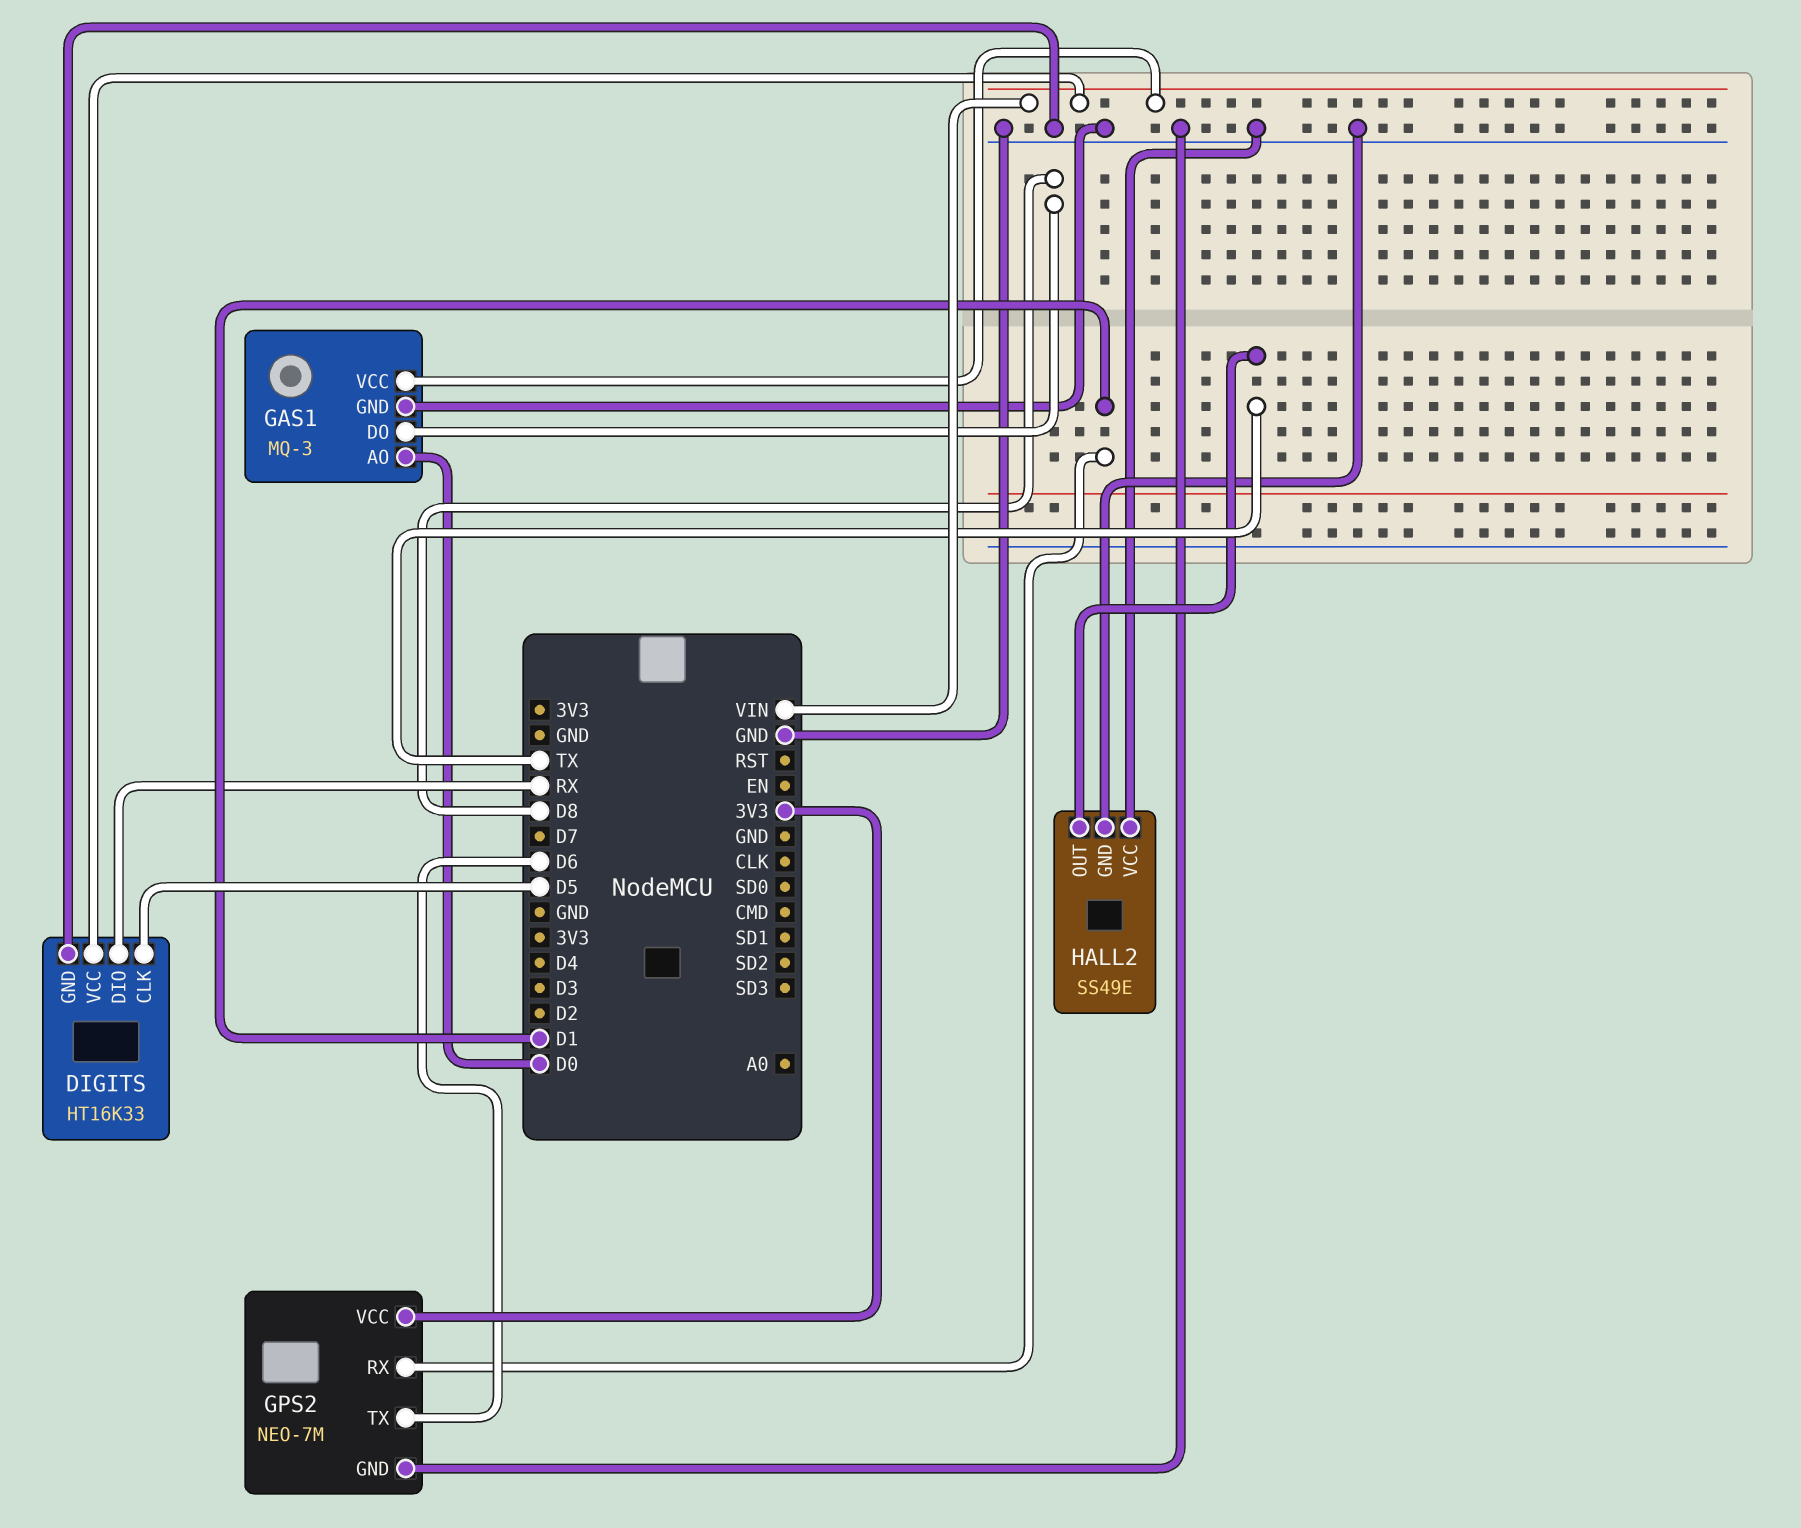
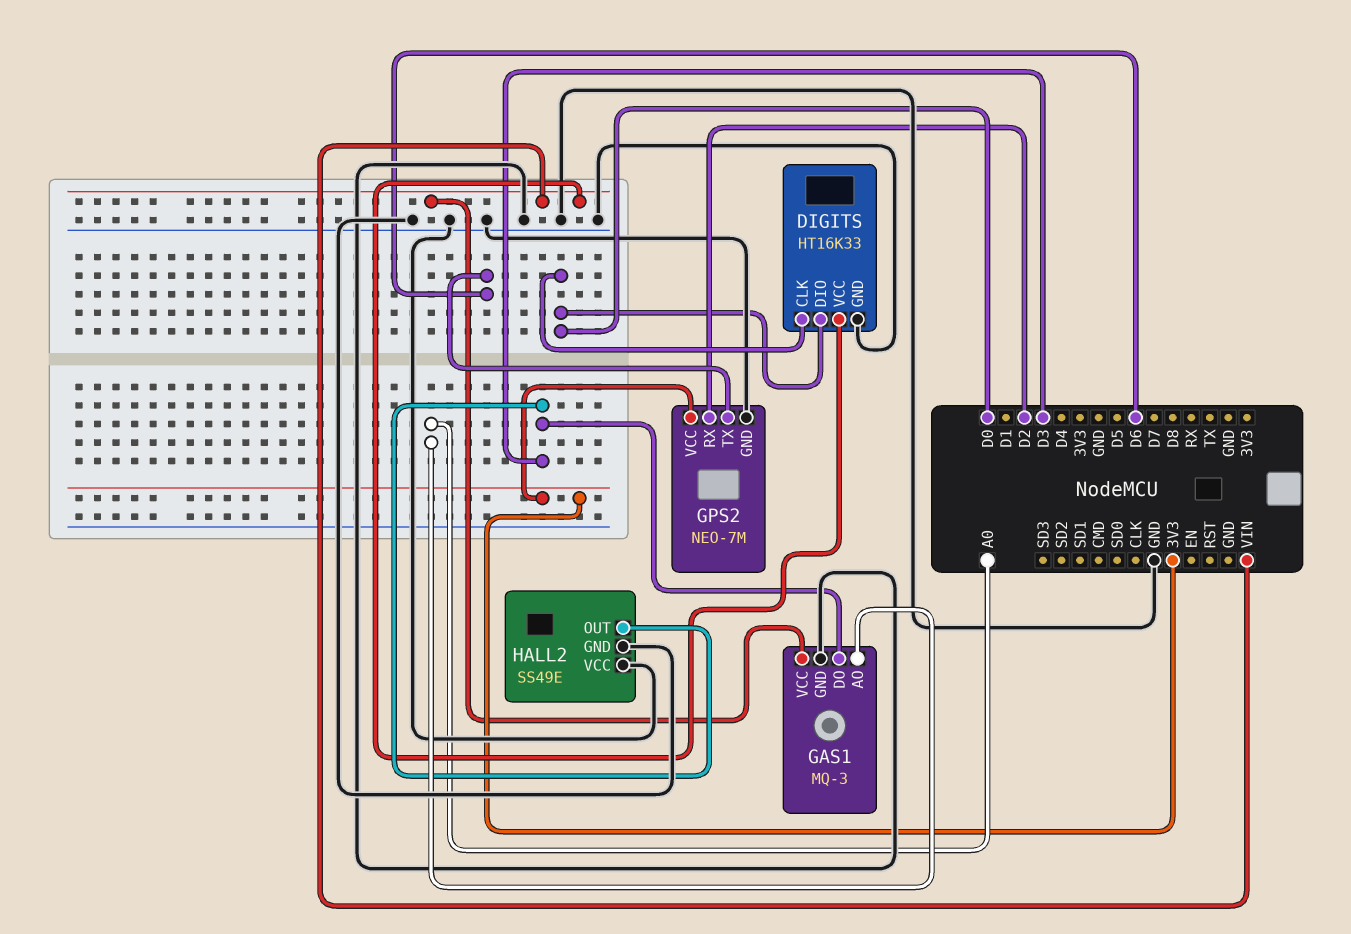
DIGITS pin CLK: D5 -> D0
DIGITS pin DIO: RX -> D0
GAS1 pin AO: D0 -> A0
GAS1 pin DO: D8 -> D3
GPS2 pin RX: D1 -> D2
HALL2 pin OUT: TX -> D3

